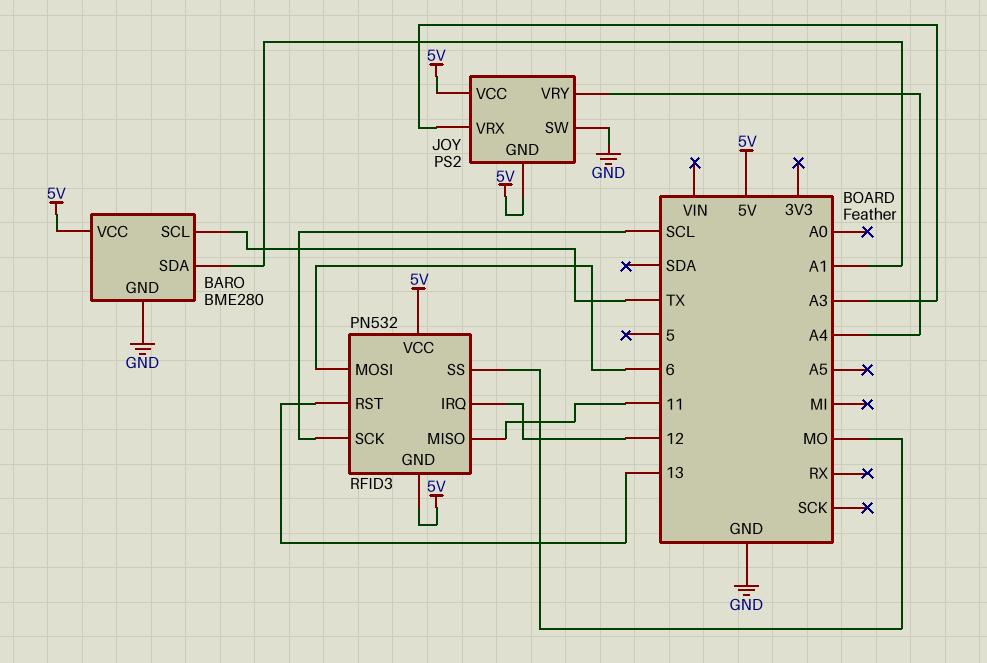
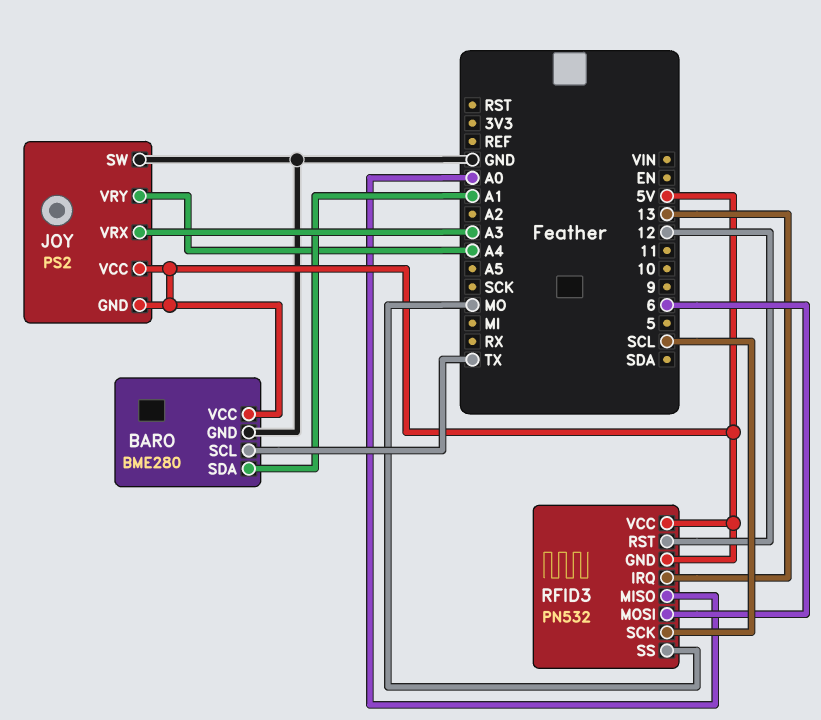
RFID3 pin IRQ: 12 -> 13
RFID3 pin MISO: 11 -> A0
RFID3 pin RST: 13 -> 12

